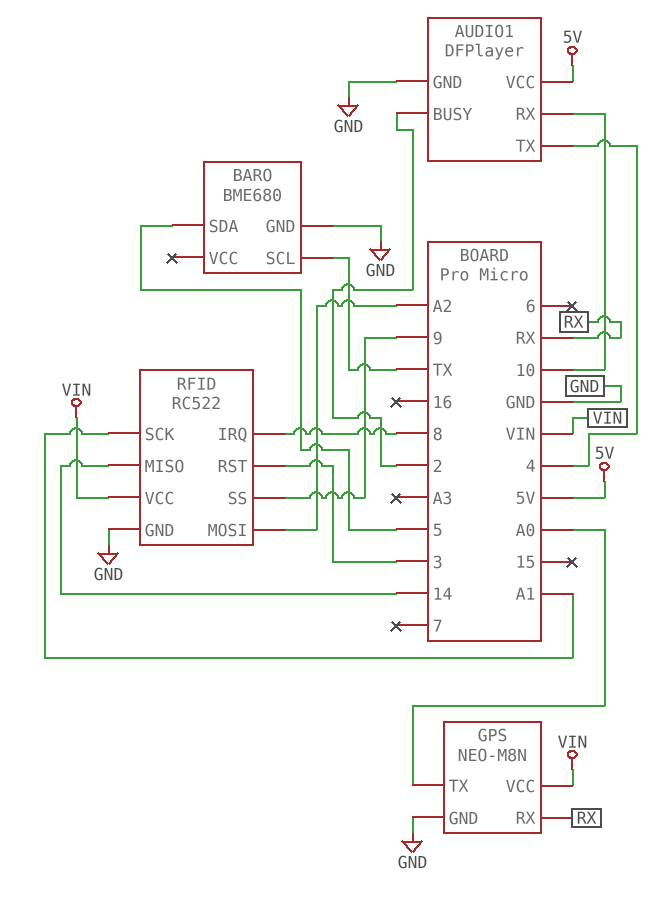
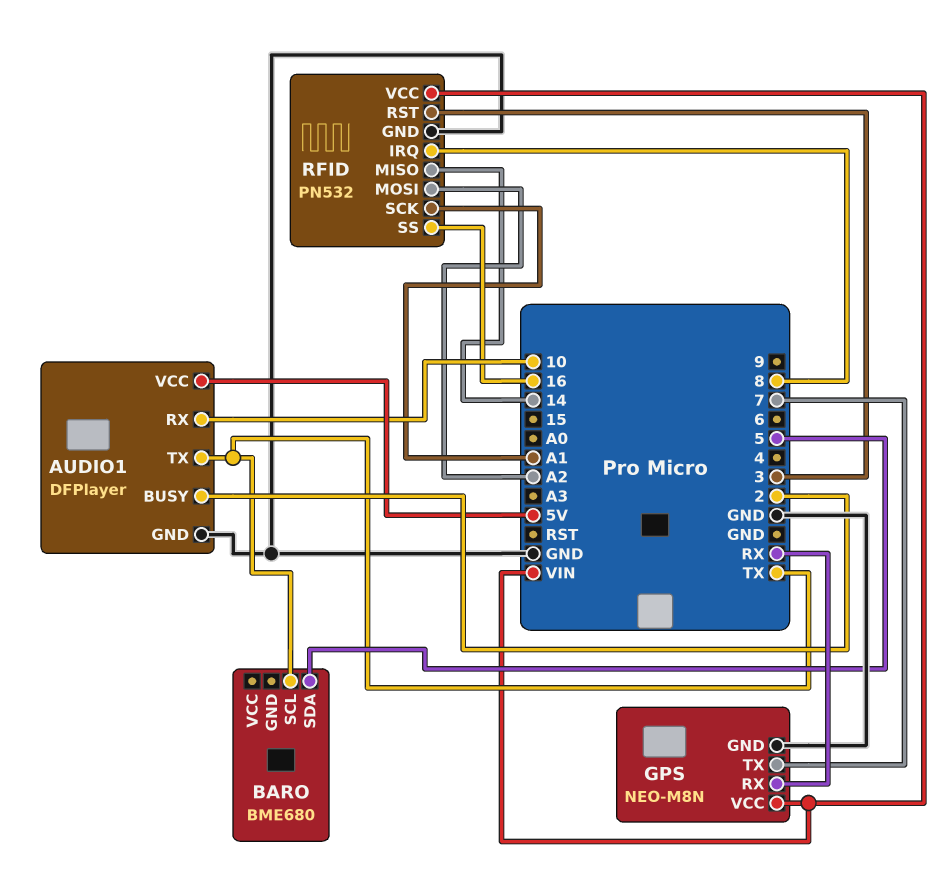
AUDIO1 pin TX: 4 -> TX
BARO pin GND: GND -> none
GPS pin TX: A0 -> 7
RFID: RC522 -> PN532
RFID pin SS: 9 -> 16

